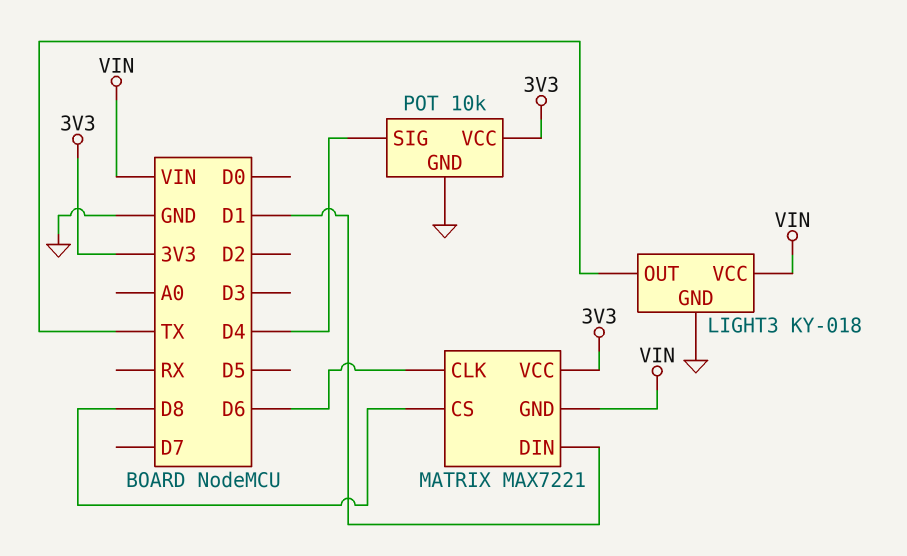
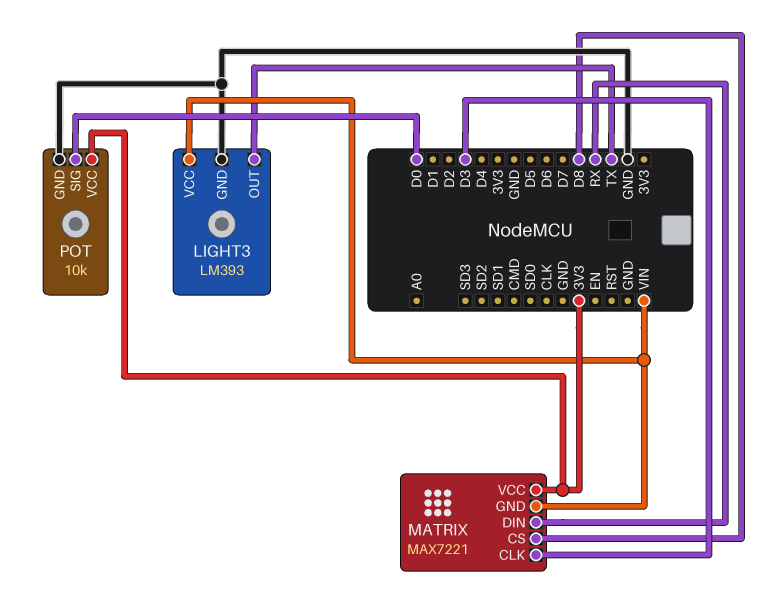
LIGHT3: KY-018 -> LM393
MATRIX pin CLK: D6 -> D3
MATRIX pin DIN: D1 -> RX
POT pin SIG: D4 -> D0

